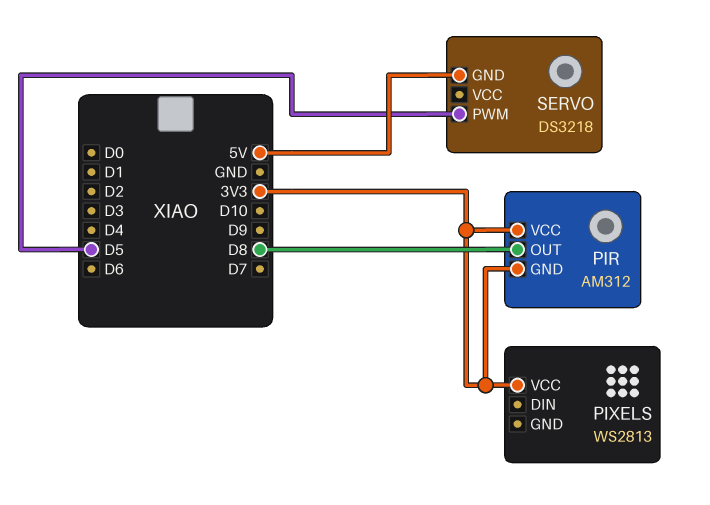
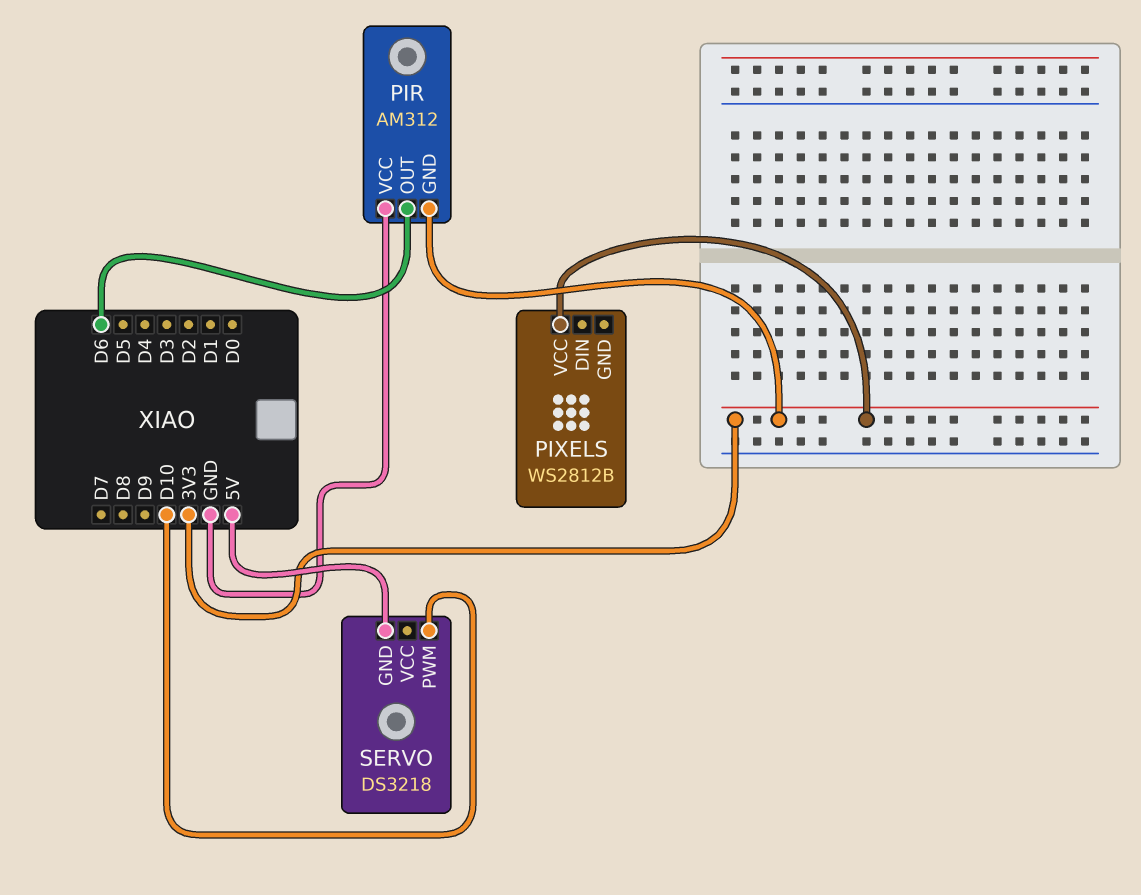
PIR pin OUT: D8 -> D6
PIR pin VCC: 3V3 -> GND
PIXELS: WS2813 -> WS2812B
SERVO pin PWM: D5 -> D10

